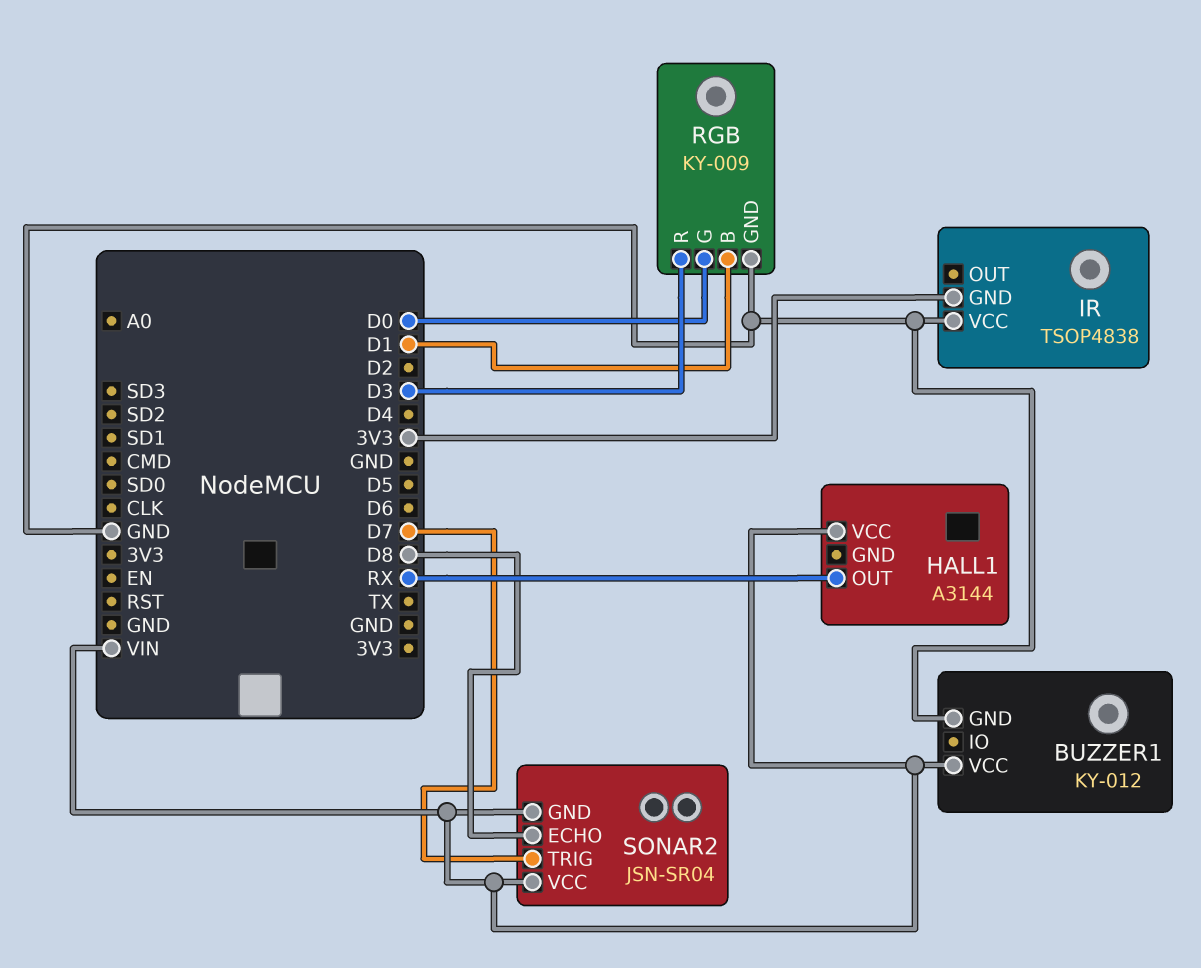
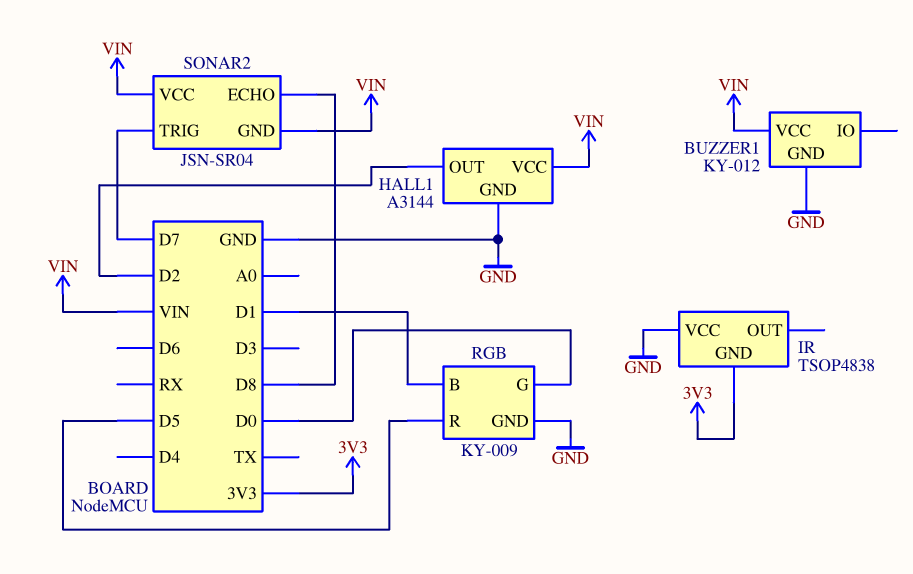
HALL1 pin GND: none -> GND
HALL1 pin OUT: RX -> D2
RGB pin R: D3 -> D5

